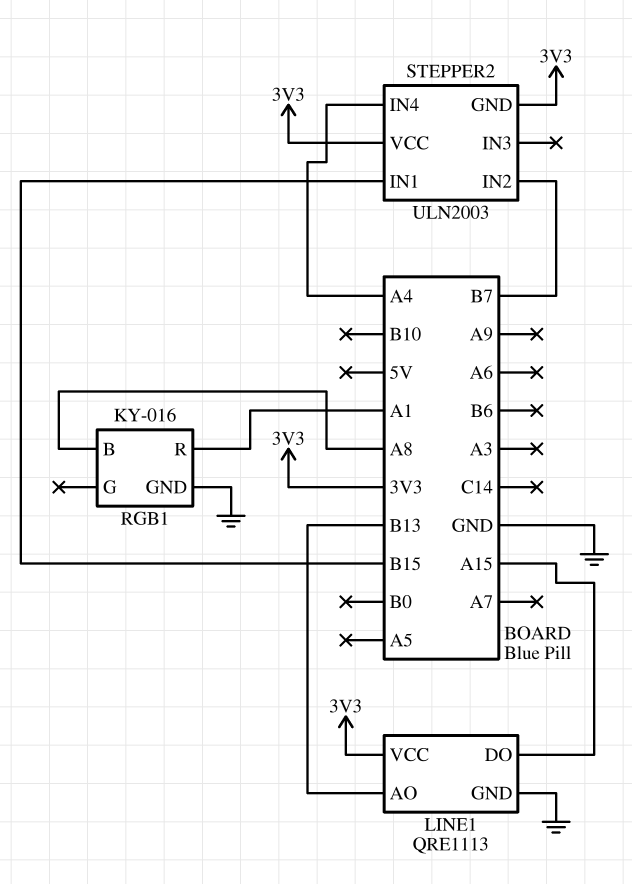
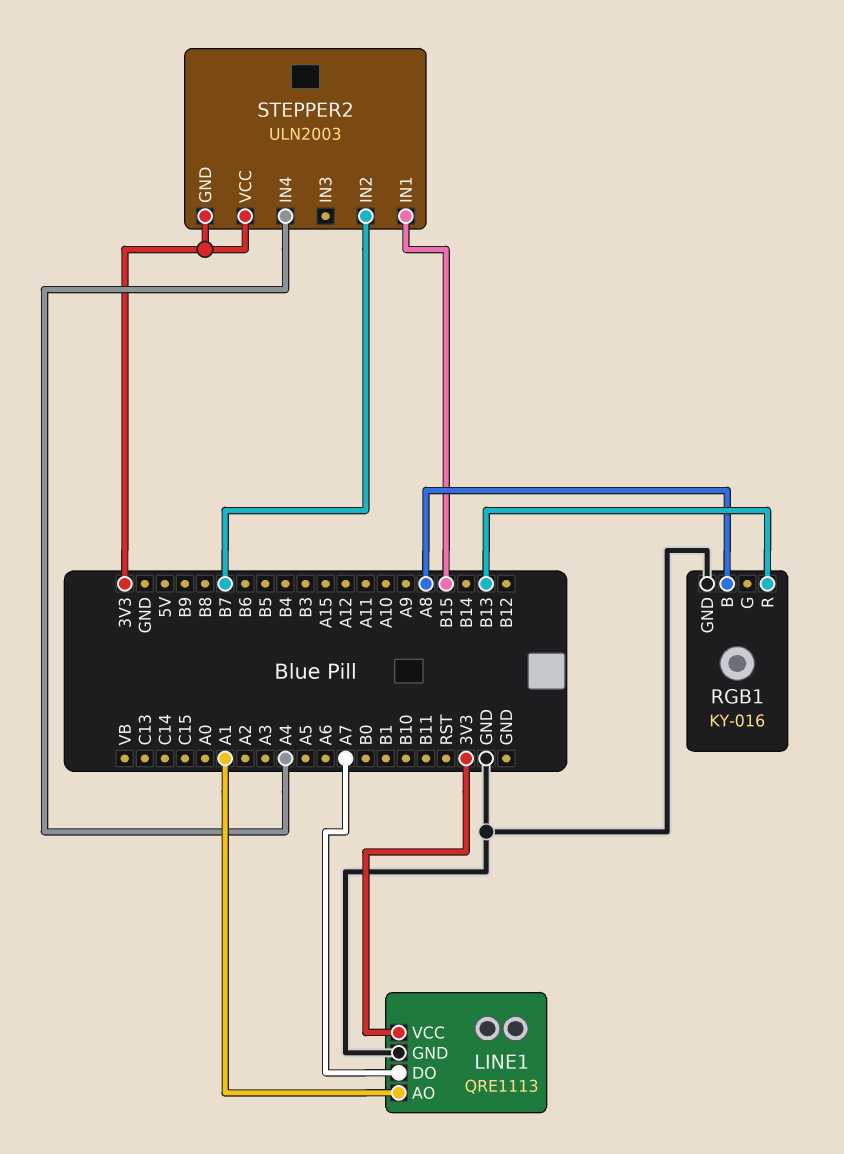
LINE1 pin AO: B13 -> A1
LINE1 pin DO: A15 -> A7
RGB1 pin R: A1 -> B13

